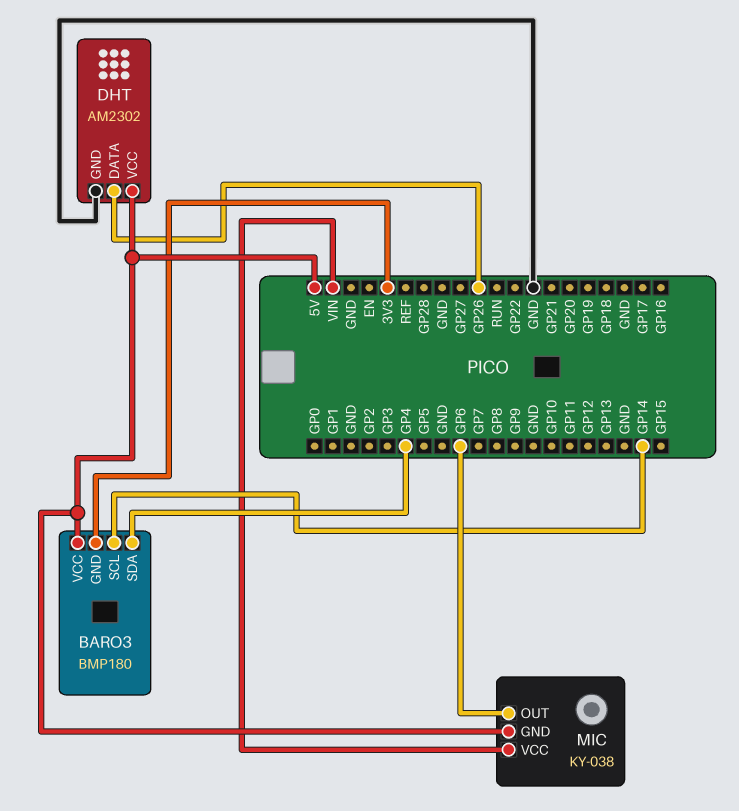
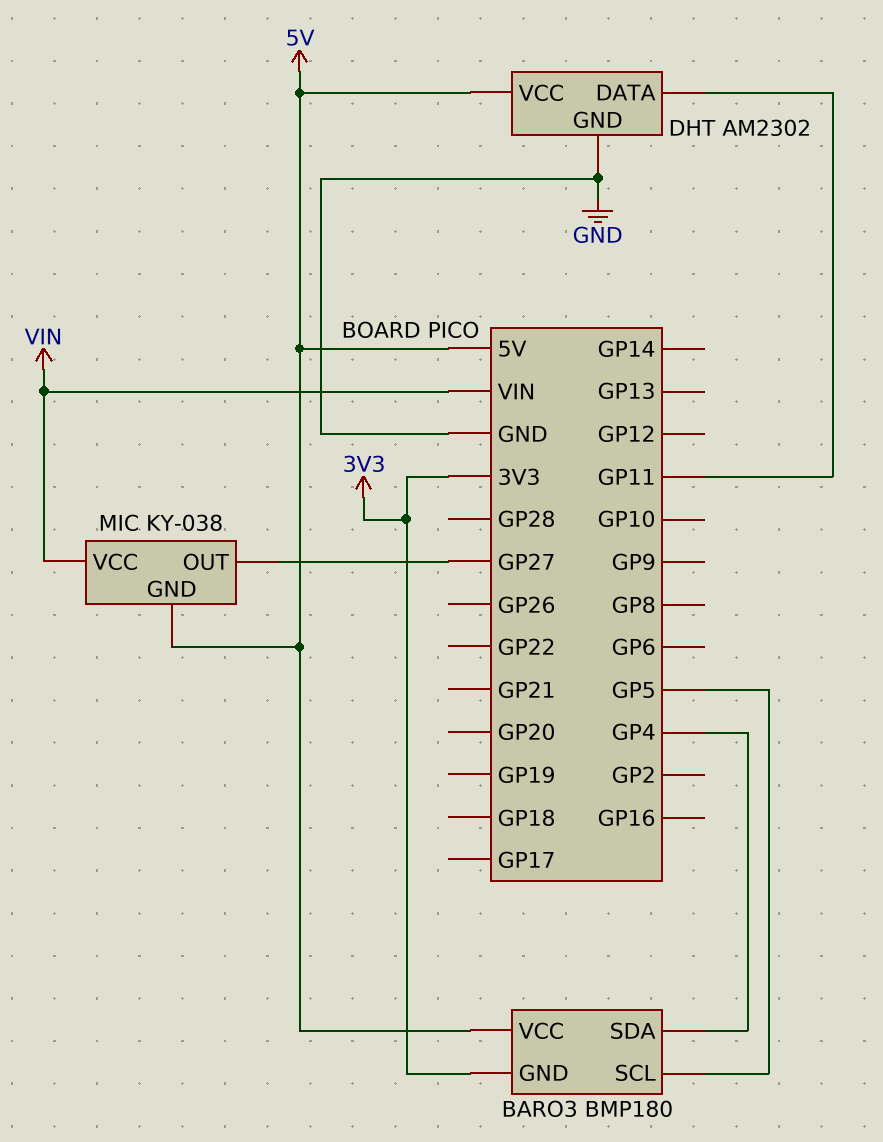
BARO3 pin SCL: GP14 -> GP5
DHT pin DATA: GP26 -> GP11
MIC pin OUT: GP6 -> GP27

